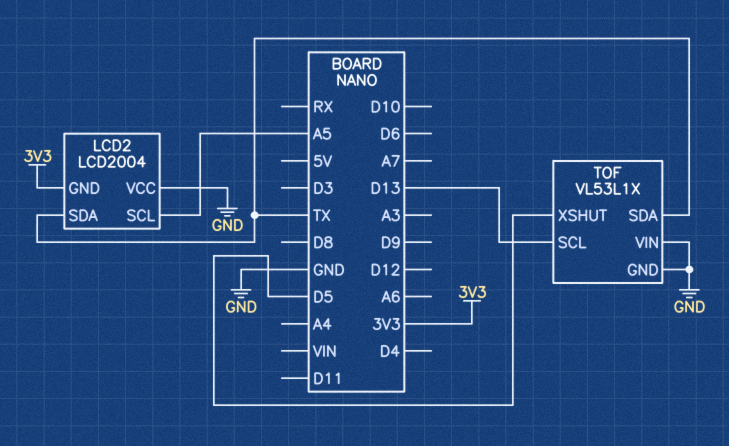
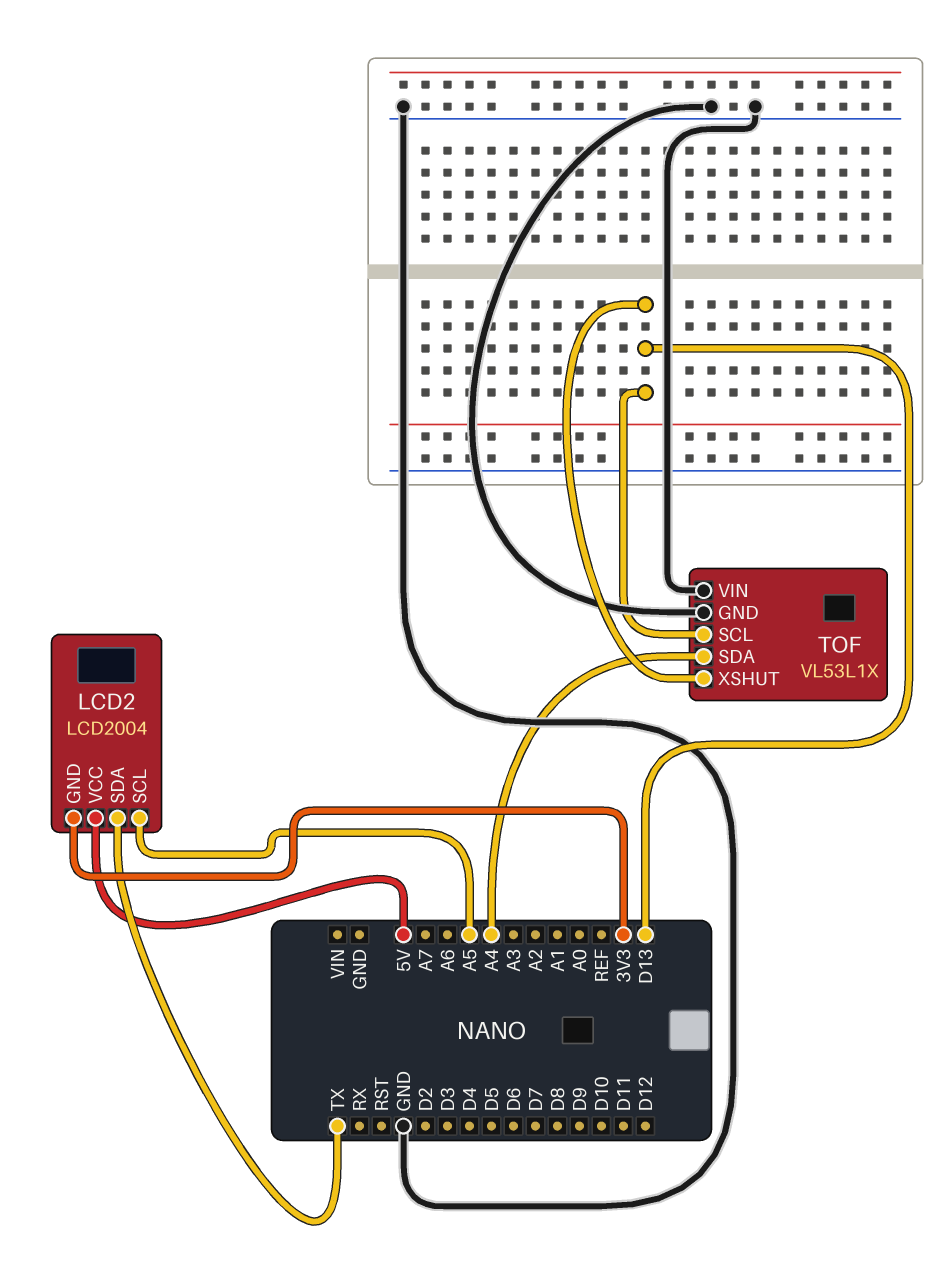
LCD2 pin VCC: GND -> 5V
TOF pin SDA: TX -> A4
TOF pin XSHUT: D5 -> D13

